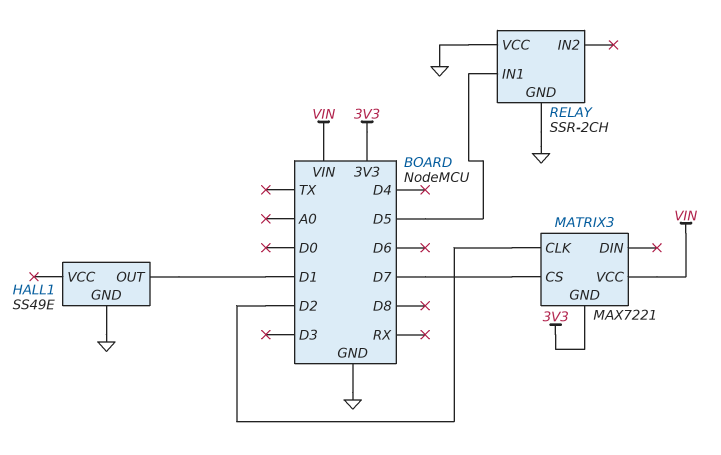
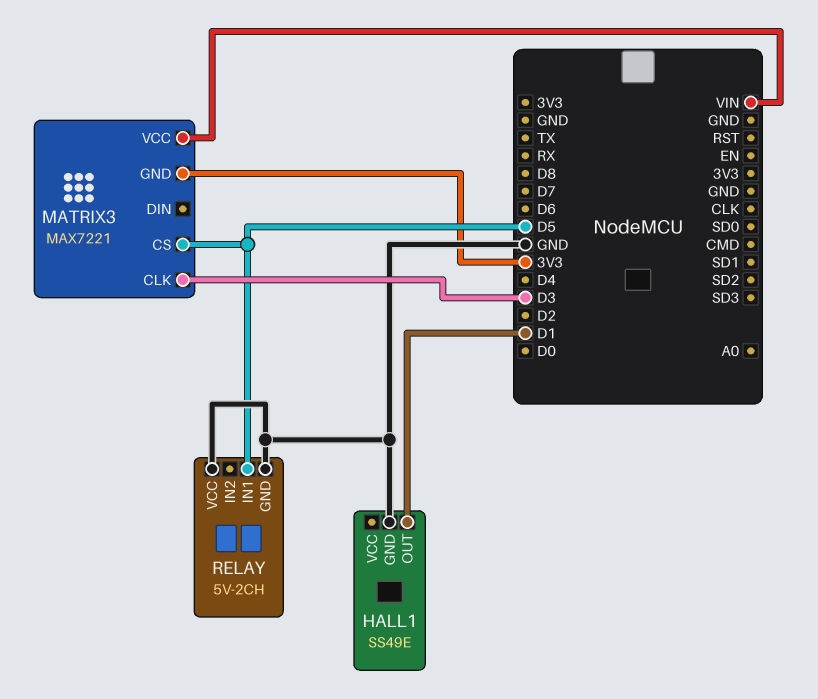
MATRIX3 pin CLK: D2 -> D3
MATRIX3 pin CS: D7 -> D5
RELAY: SSR-2CH -> 5V-2CH

